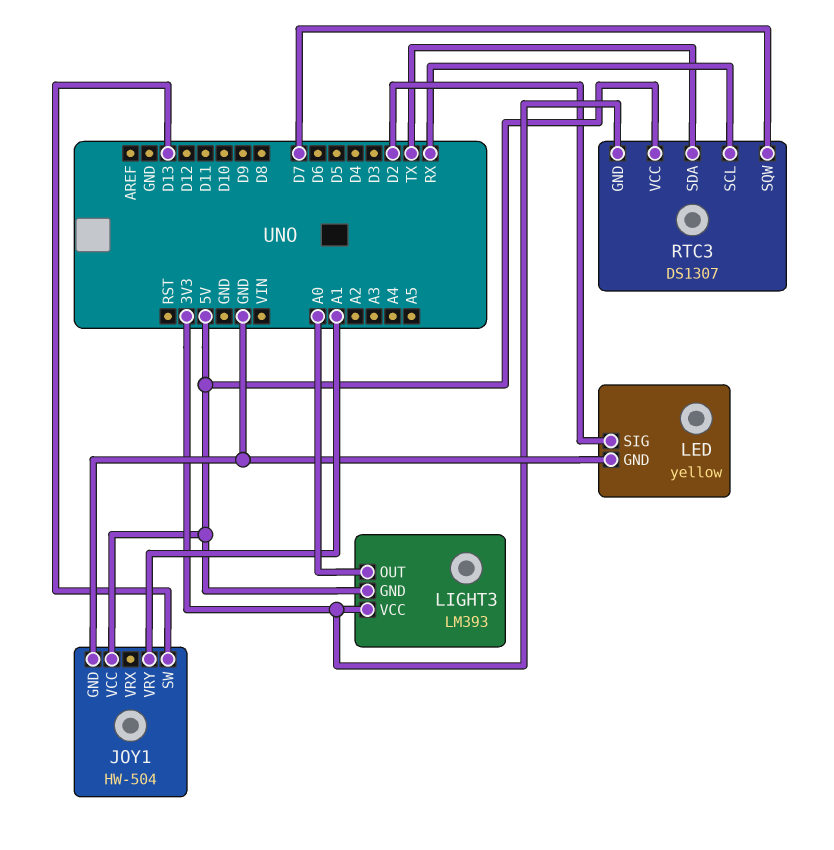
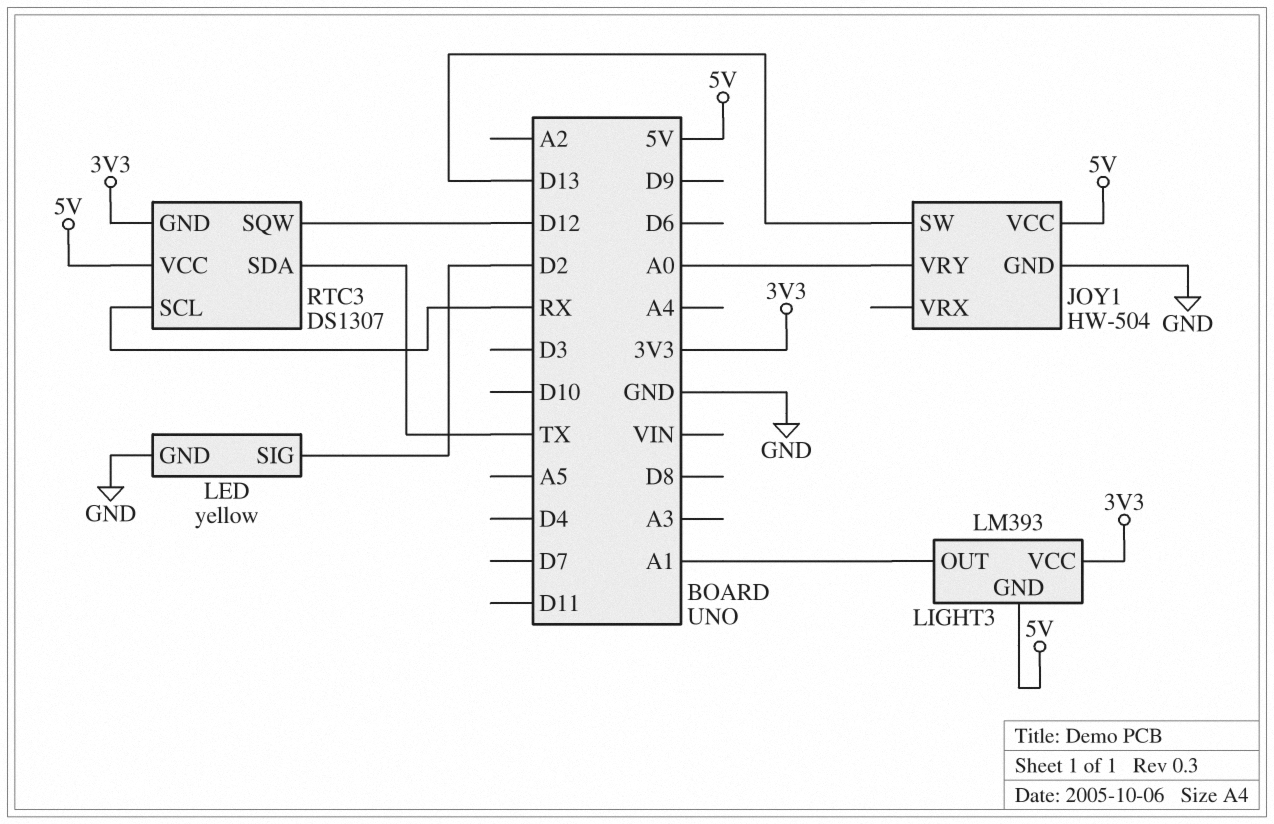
JOY1 pin VRY: A1 -> A0
LIGHT3 pin OUT: A0 -> A1
RTC3 pin SQW: D7 -> D12

